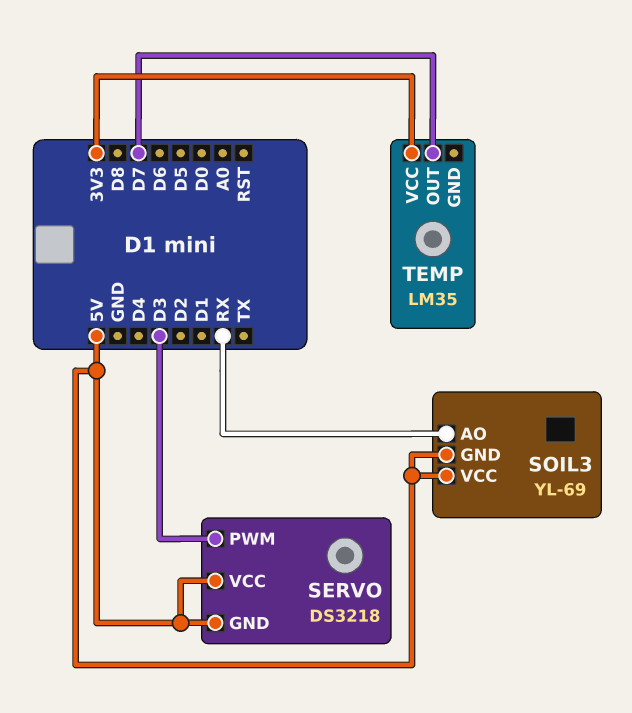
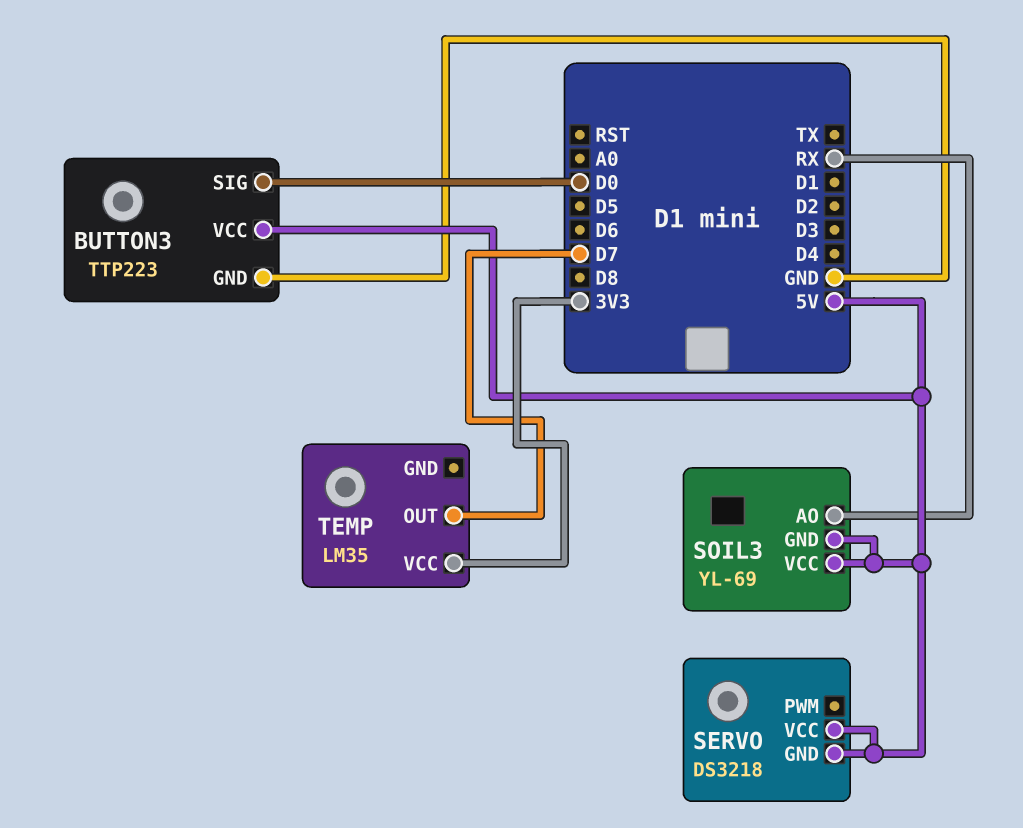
BUTTON3: none -> TTP223
BUTTON3 pin GND: none -> GND
BUTTON3 pin SIG: none -> D0
BUTTON3 pin VCC: none -> 5V
SERVO pin PWM: D3 -> none

